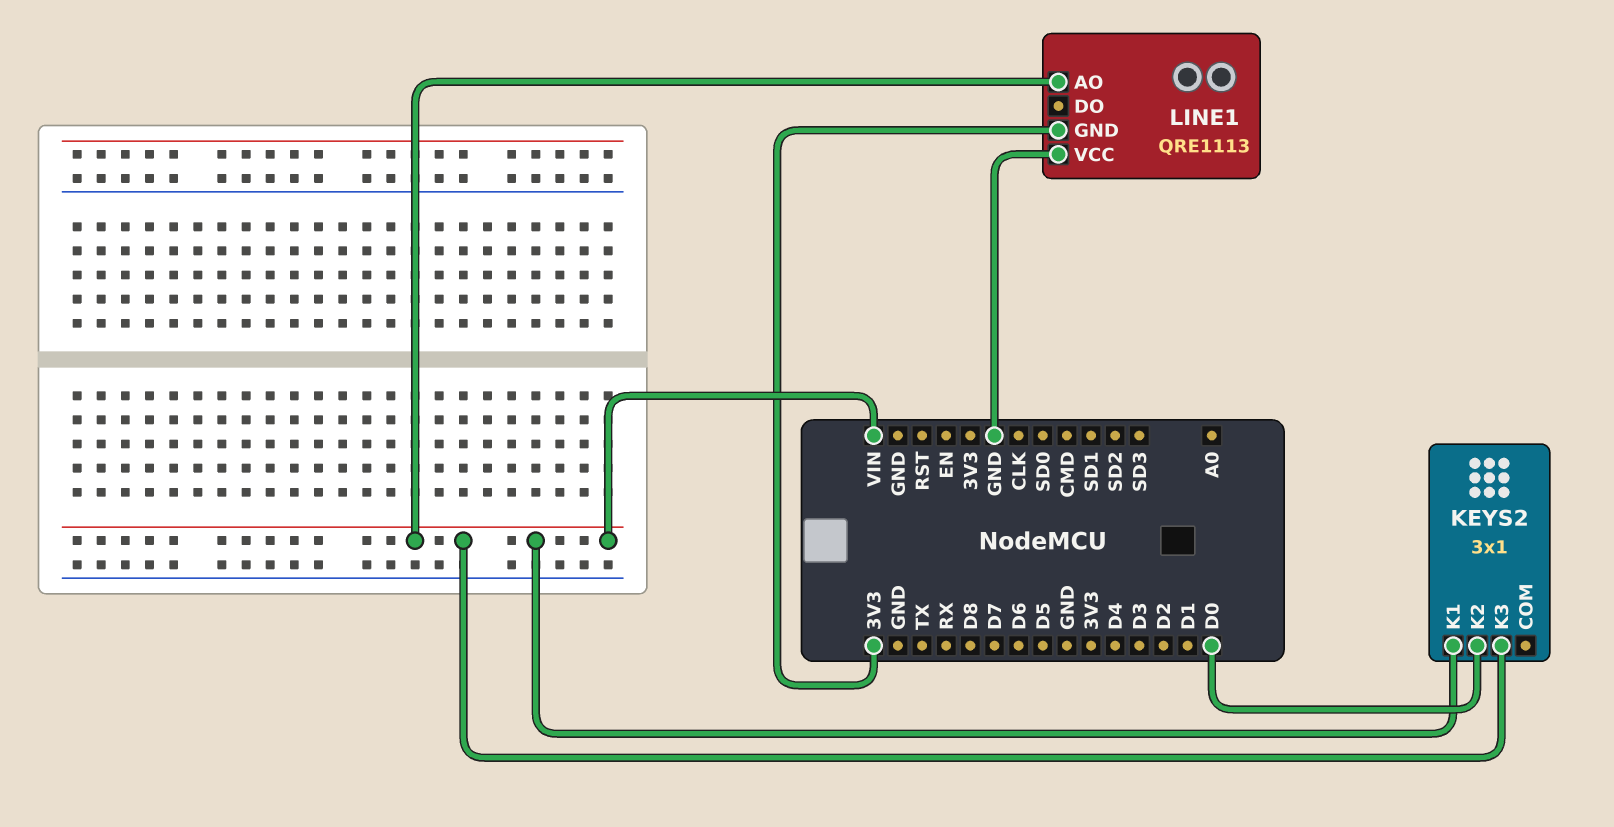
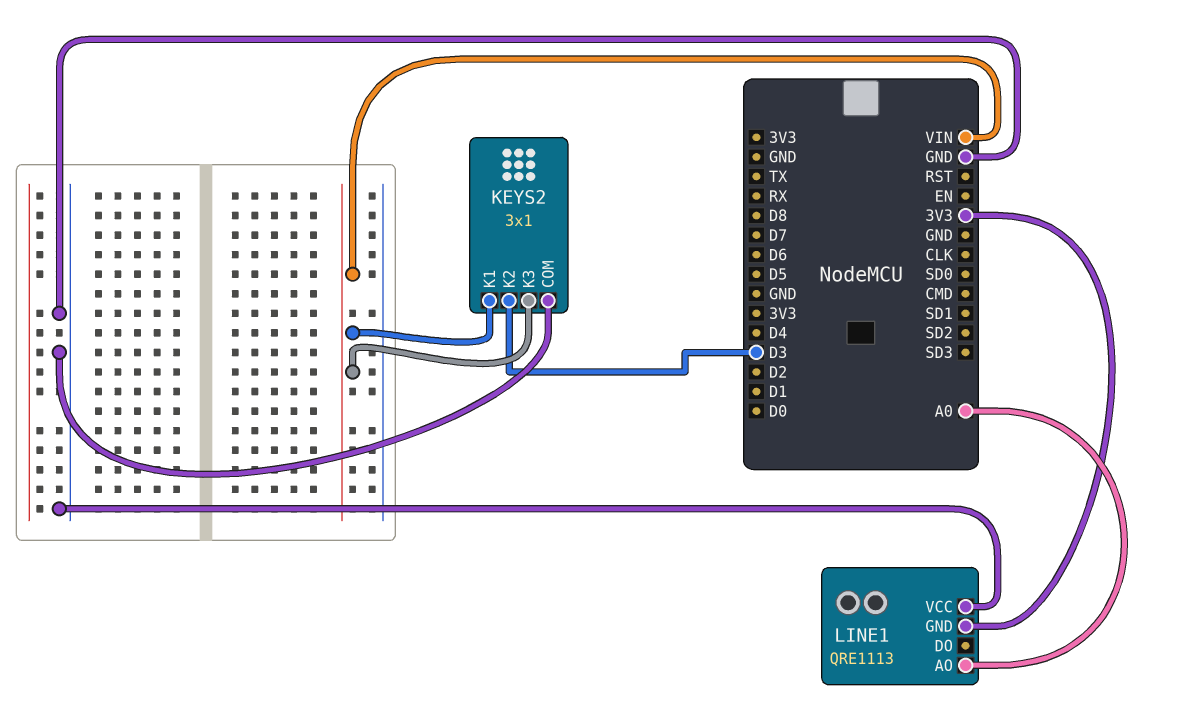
KEYS2 pin COM: none -> GND
KEYS2 pin K2: D0 -> D3
LINE1 pin AO: VIN -> A0

